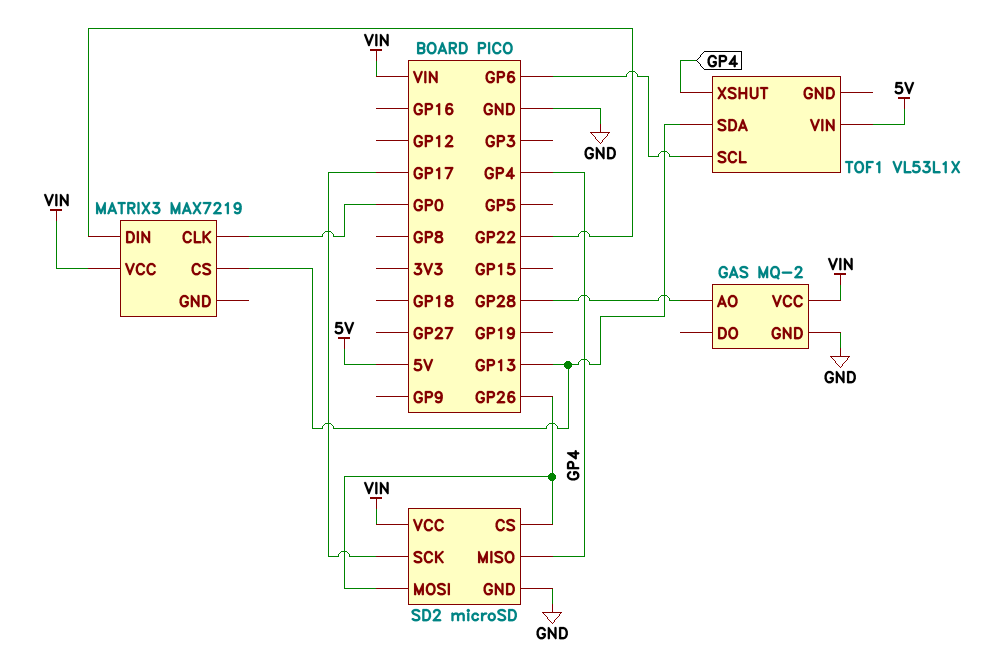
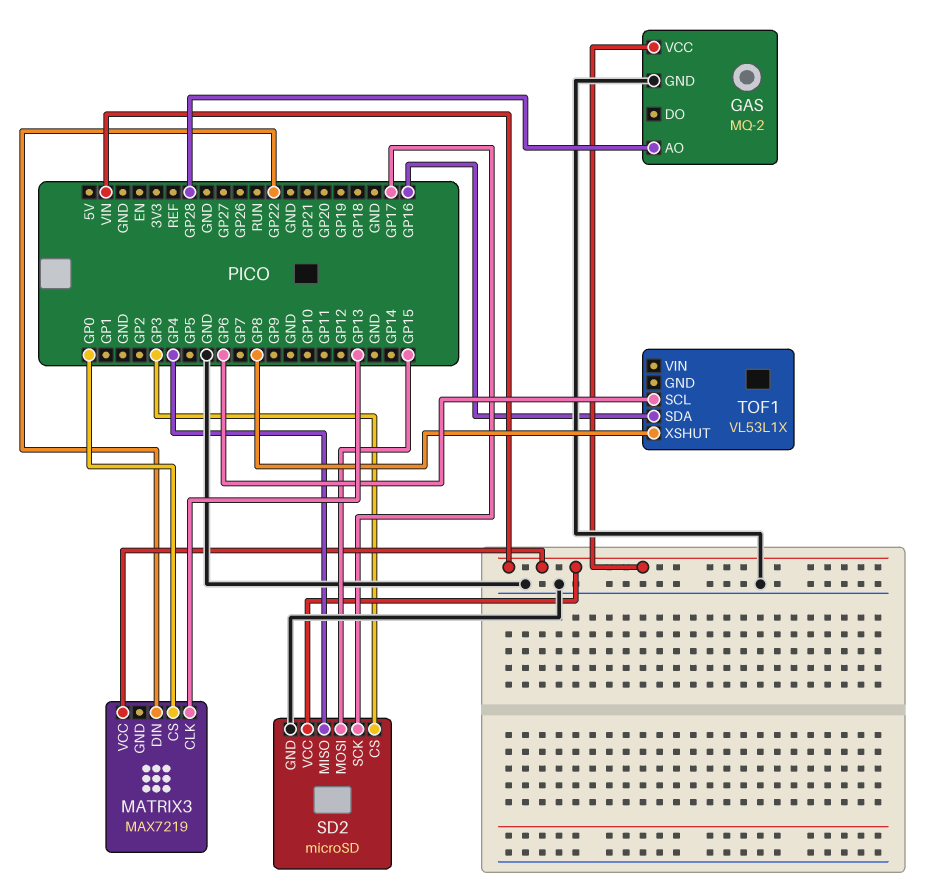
MATRIX3 pin CLK: GP0 -> GP13
MATRIX3 pin CS: GP13 -> GP0
SD2 pin CS: GP26 -> GP3
SD2 pin MOSI: GP26 -> GP15
TOF1 pin SDA: GP13 -> GP16
TOF1 pin VIN: 5V -> none
TOF1 pin XSHUT: GP4 -> GP8

